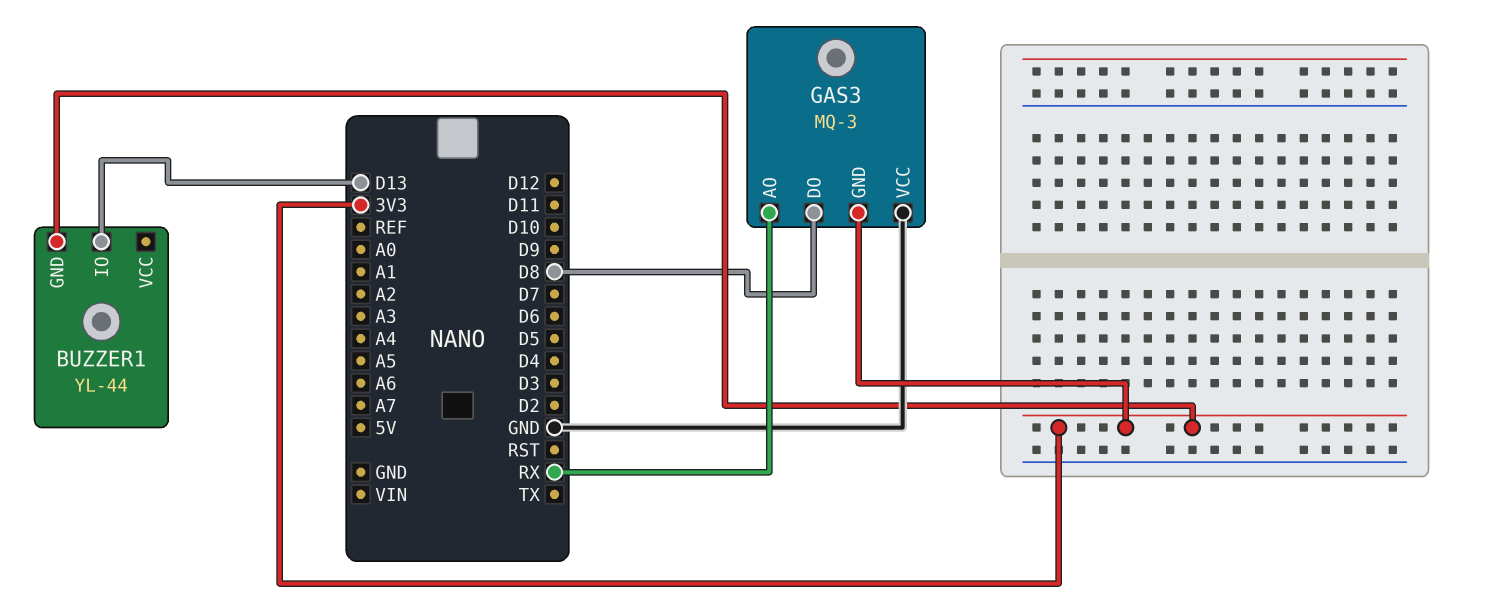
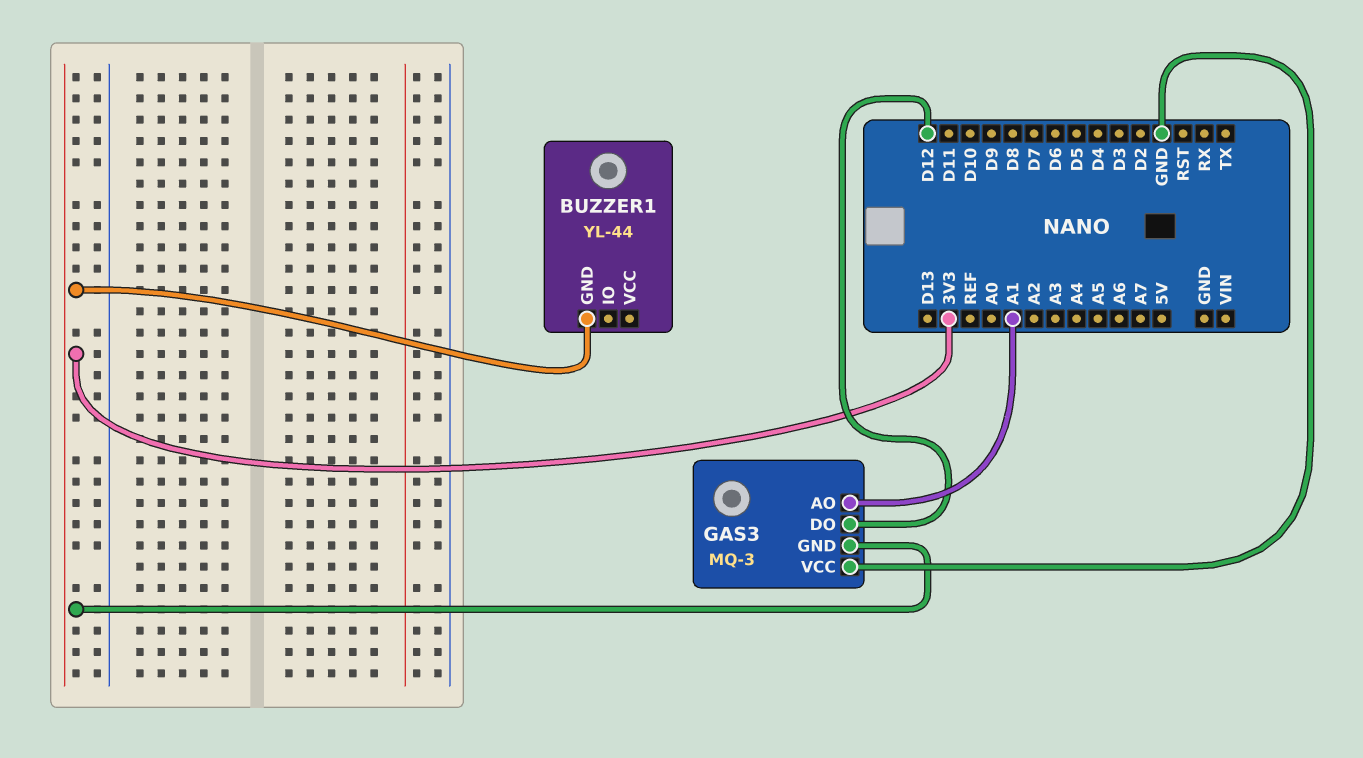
BUZZER1 pin IO: D13 -> none
GAS3 pin AO: RX -> A1
GAS3 pin DO: D8 -> D12

